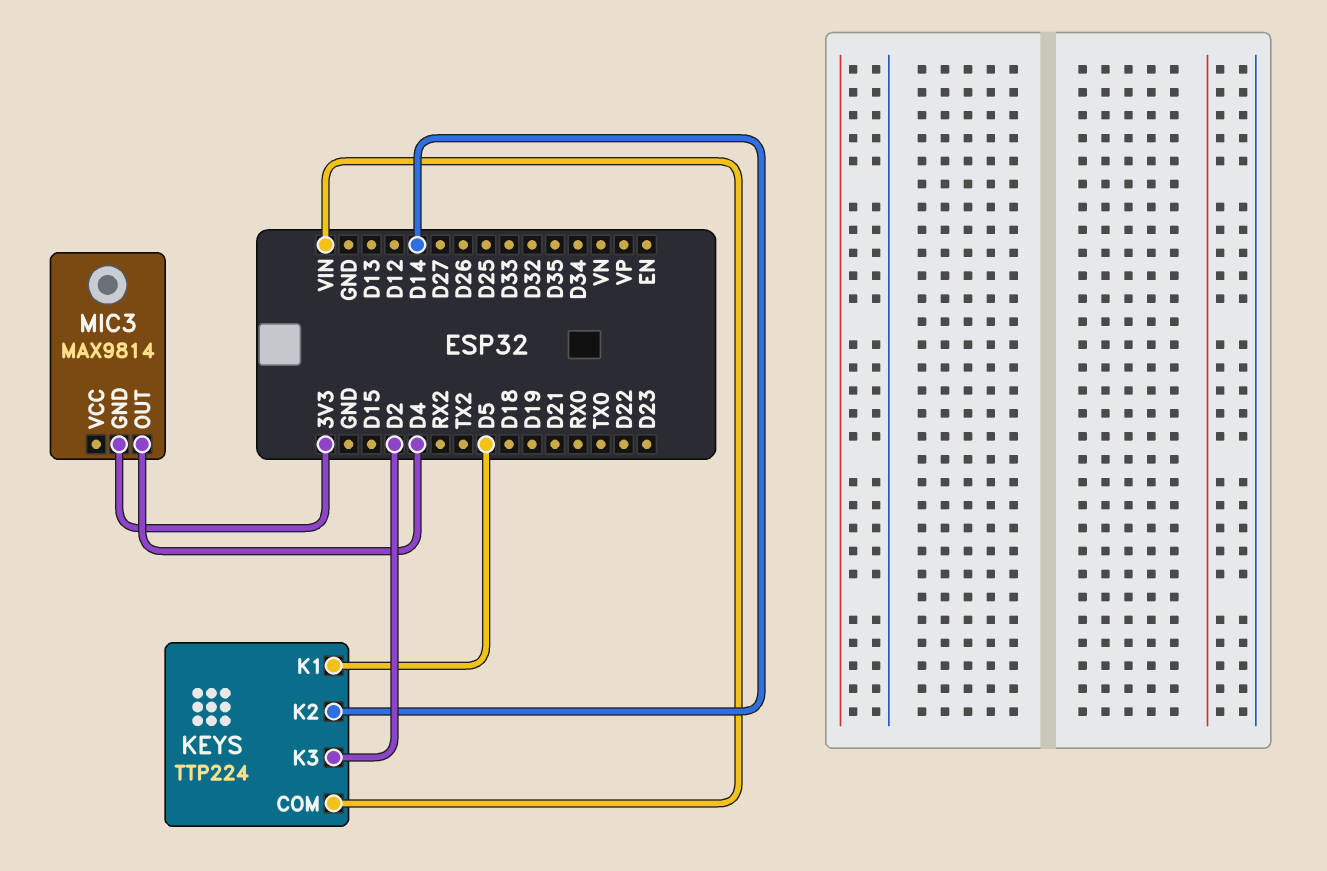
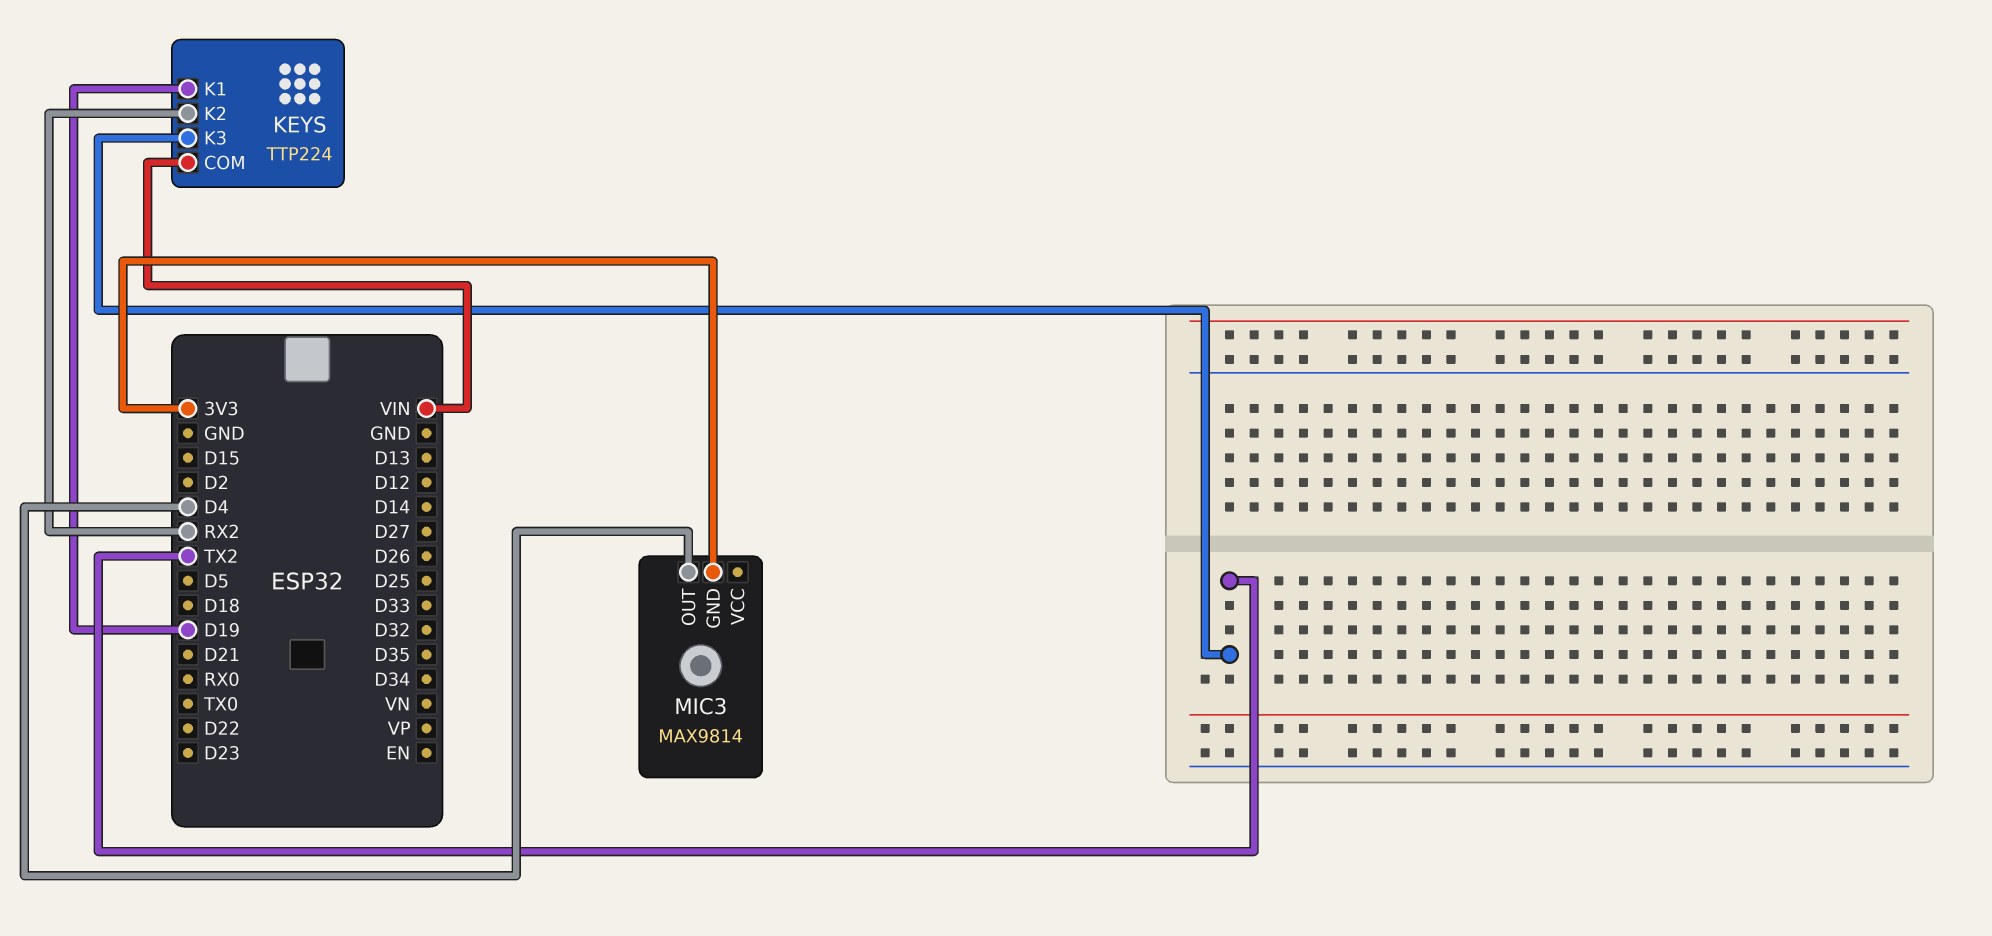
KEYS pin K1: D5 -> D19
KEYS pin K2: D14 -> RX2
KEYS pin K3: D2 -> TX2

